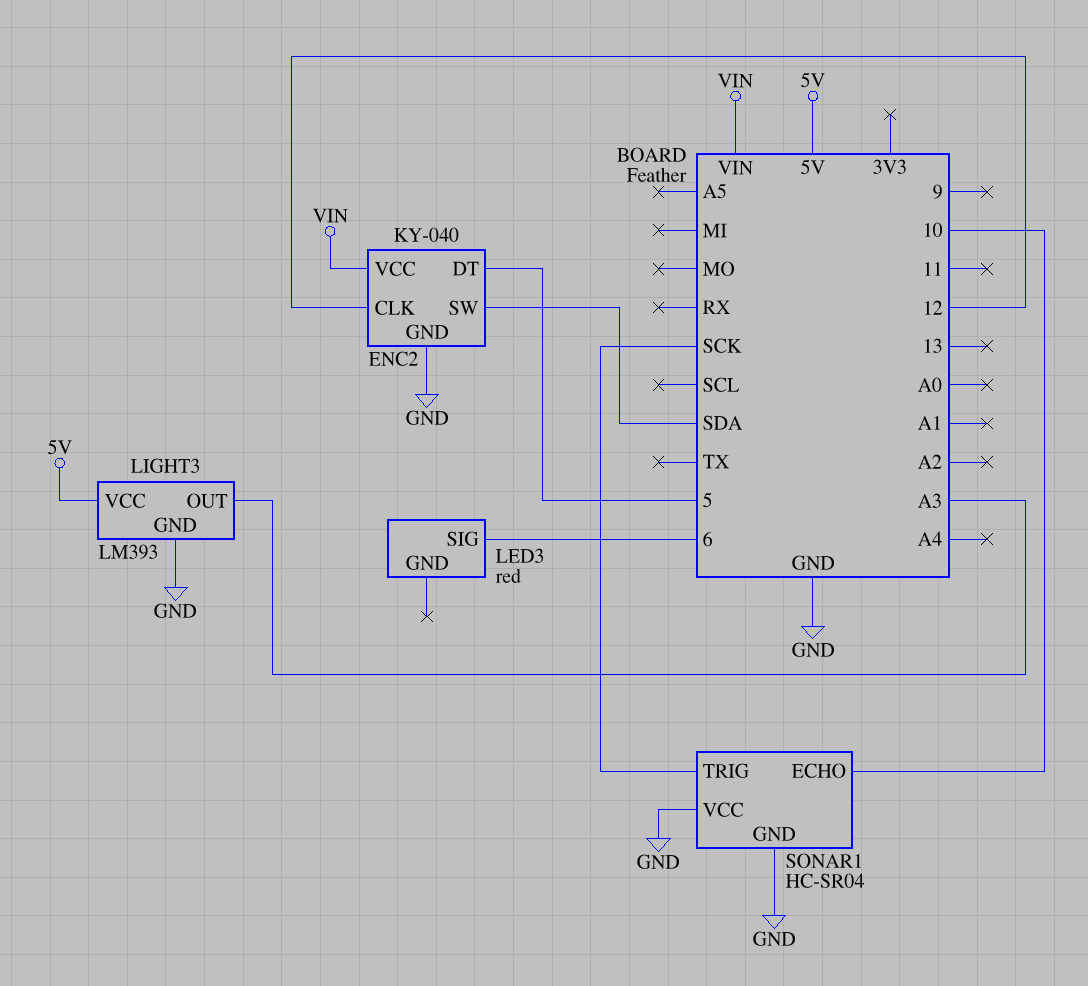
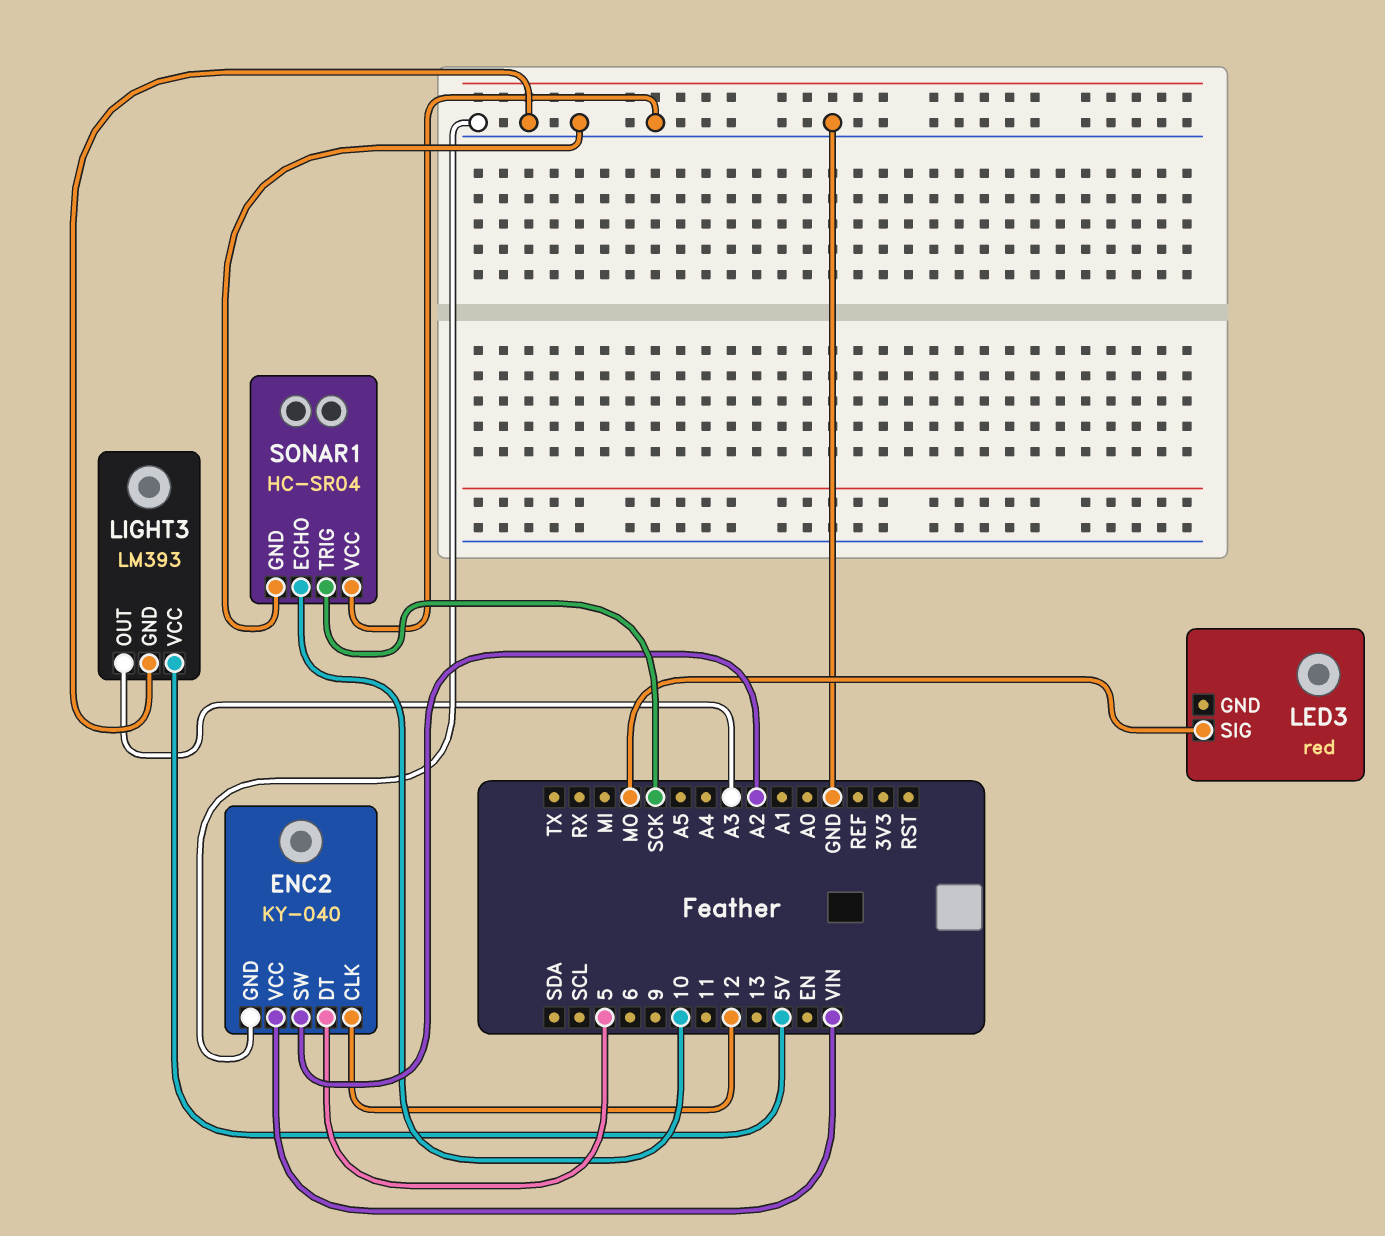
ENC2 pin SW: SDA -> A2
LED3 pin SIG: 6 -> MO

